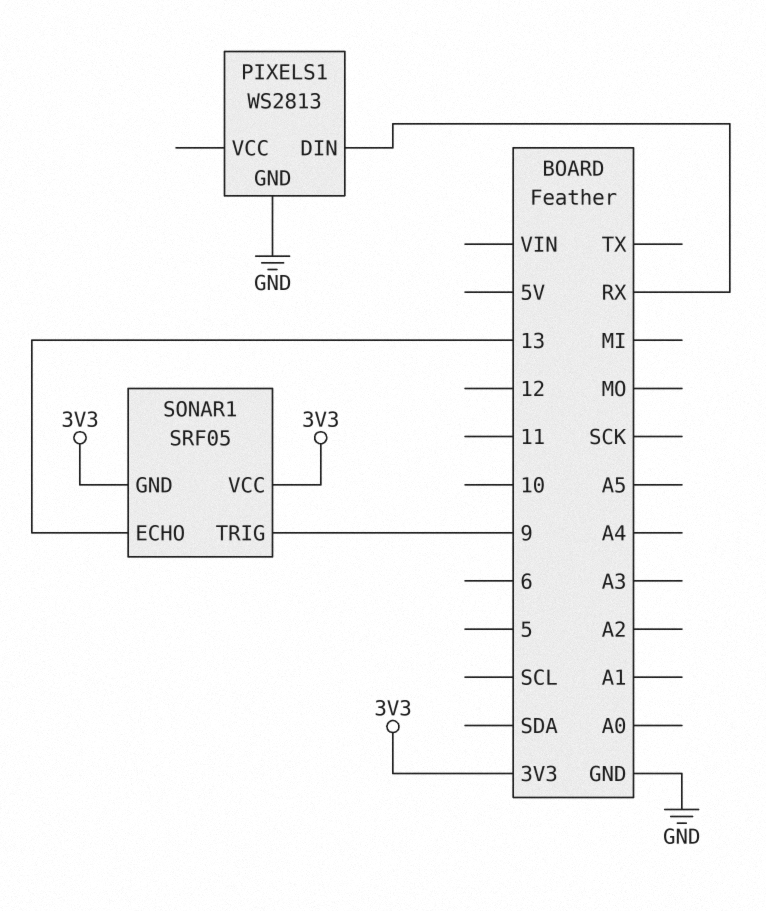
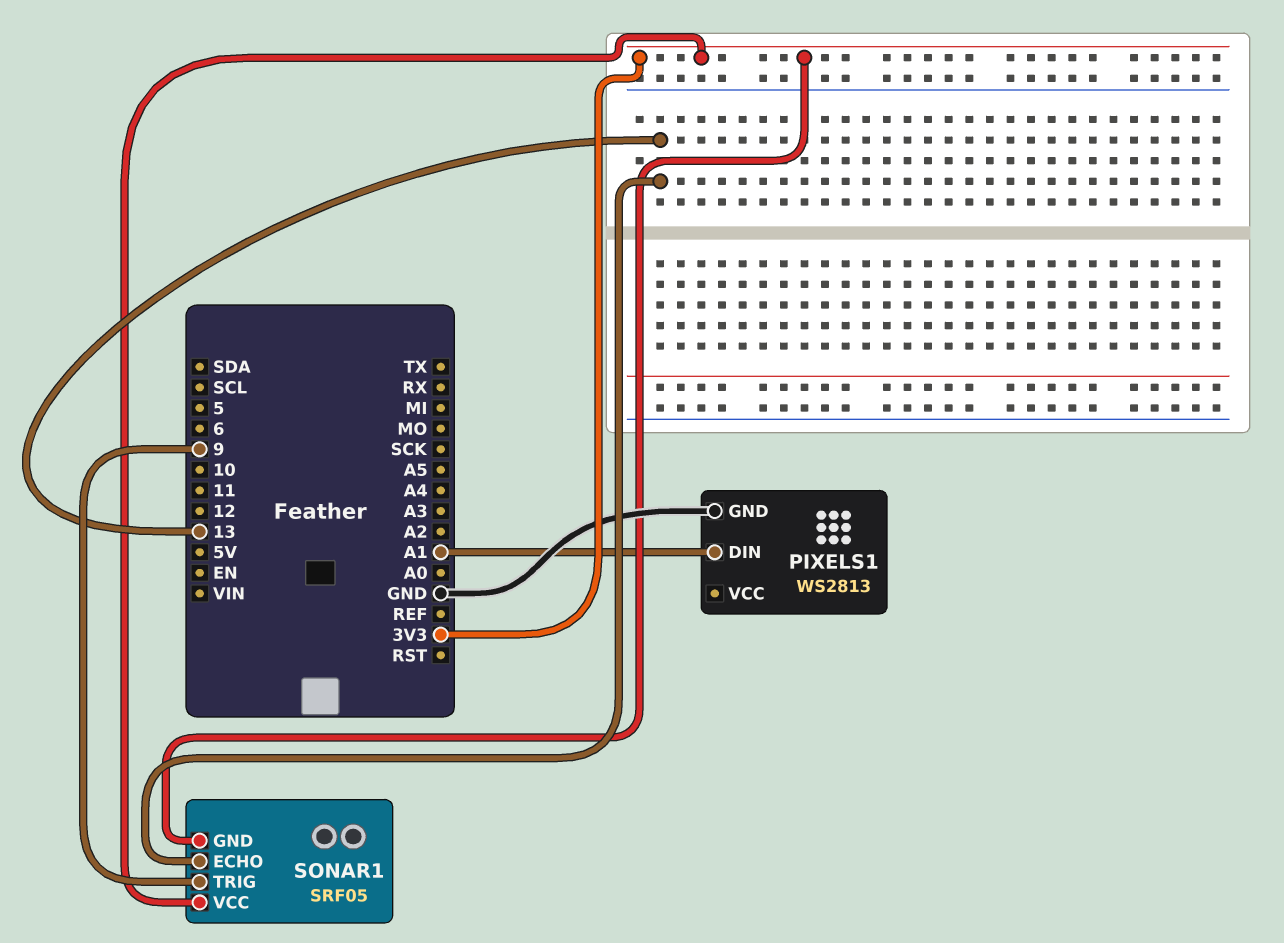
PIXELS1 pin DIN: RX -> A1

